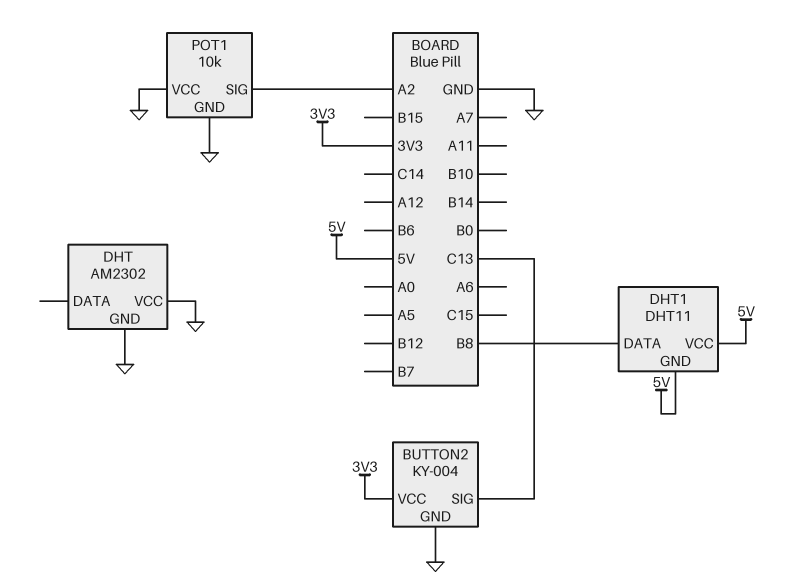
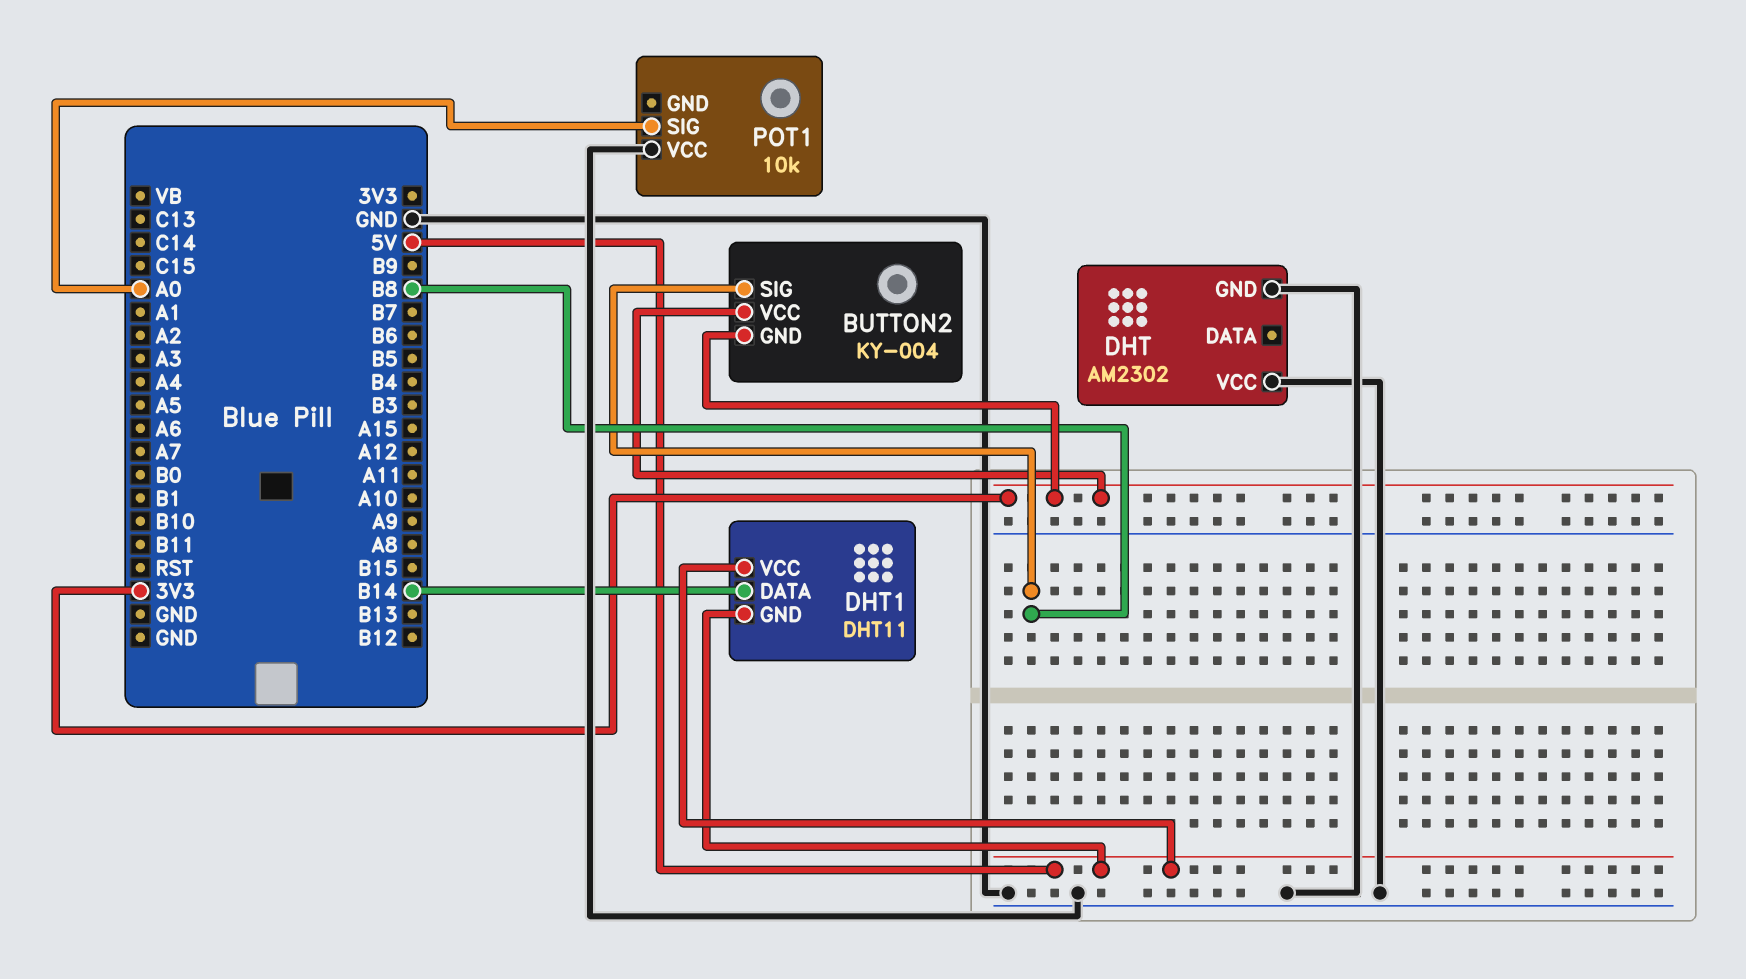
BUTTON2 pin GND: GND -> 3V3
BUTTON2 pin SIG: C13 -> B8
DHT1 pin DATA: B8 -> B14
POT1 pin GND: GND -> none
POT1 pin SIG: A2 -> A0

